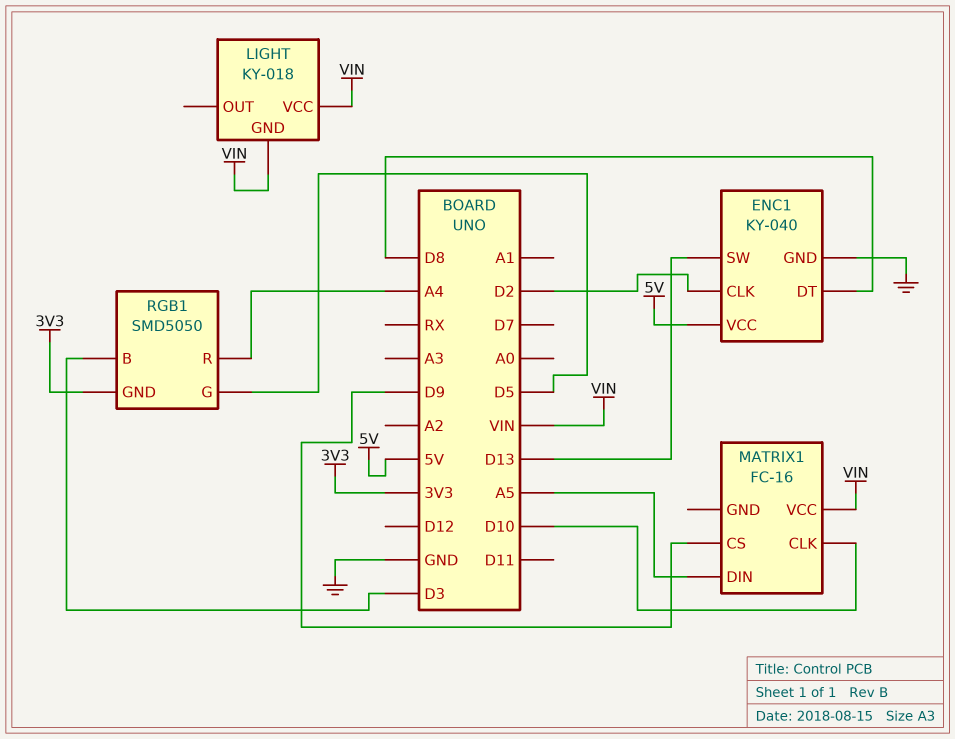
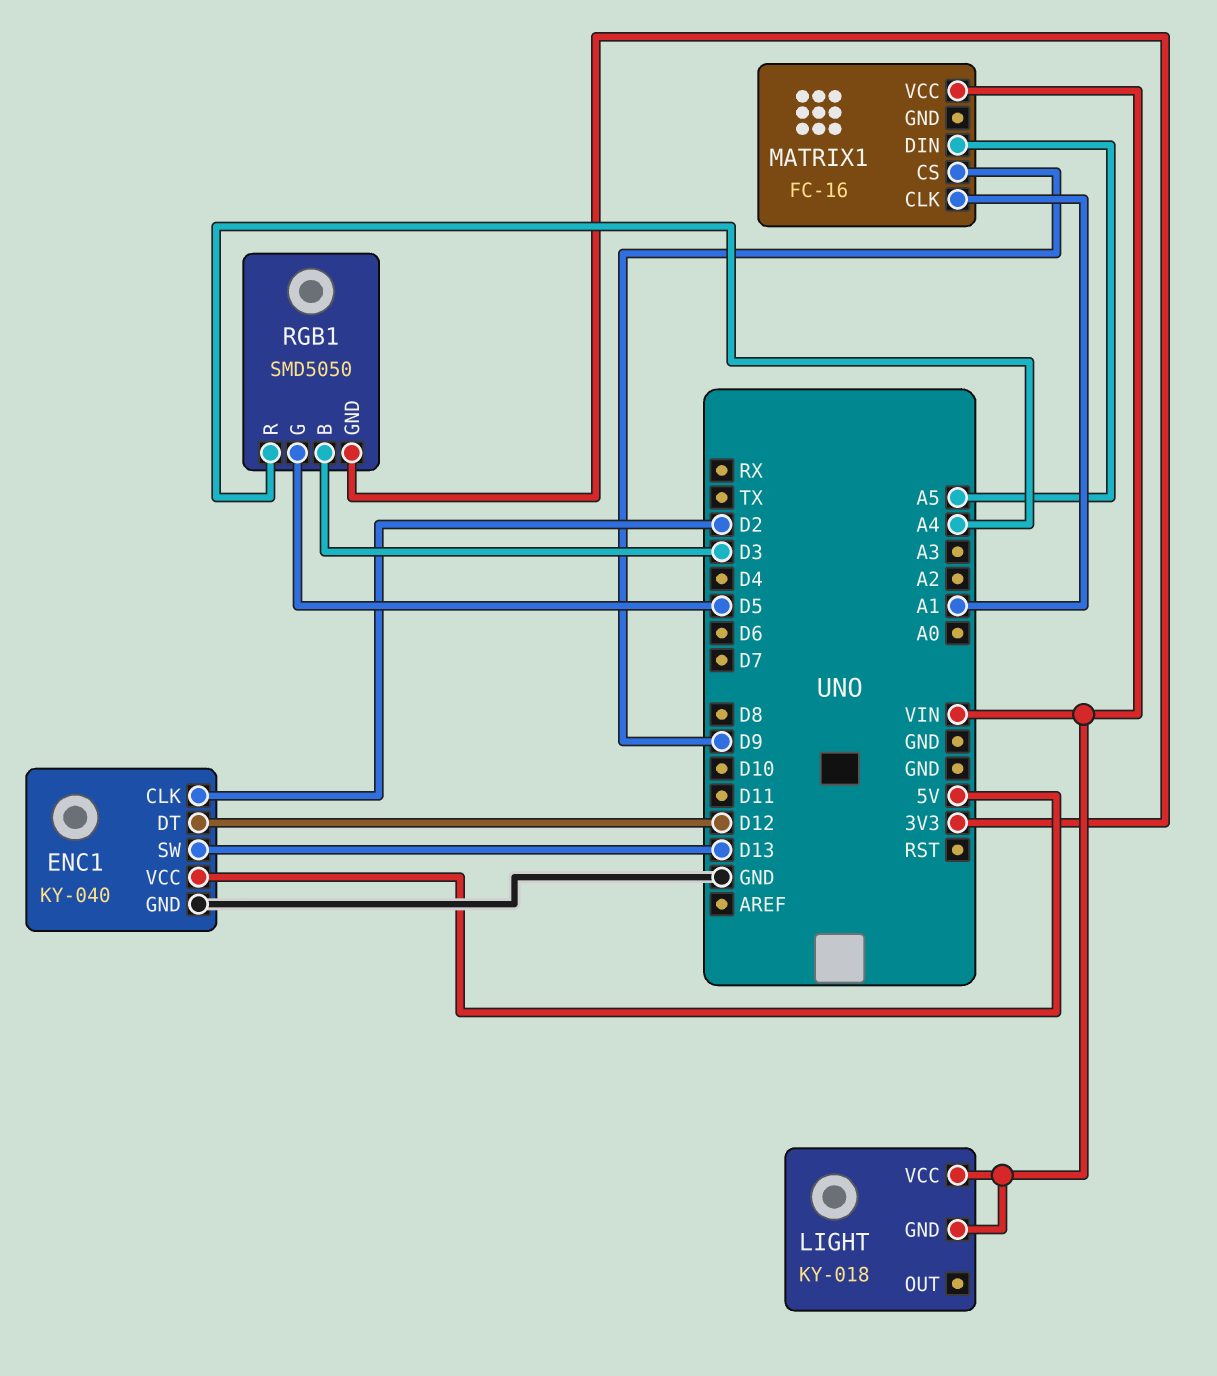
ENC1 pin DT: D8 -> D12
MATRIX1 pin CLK: D10 -> A1

